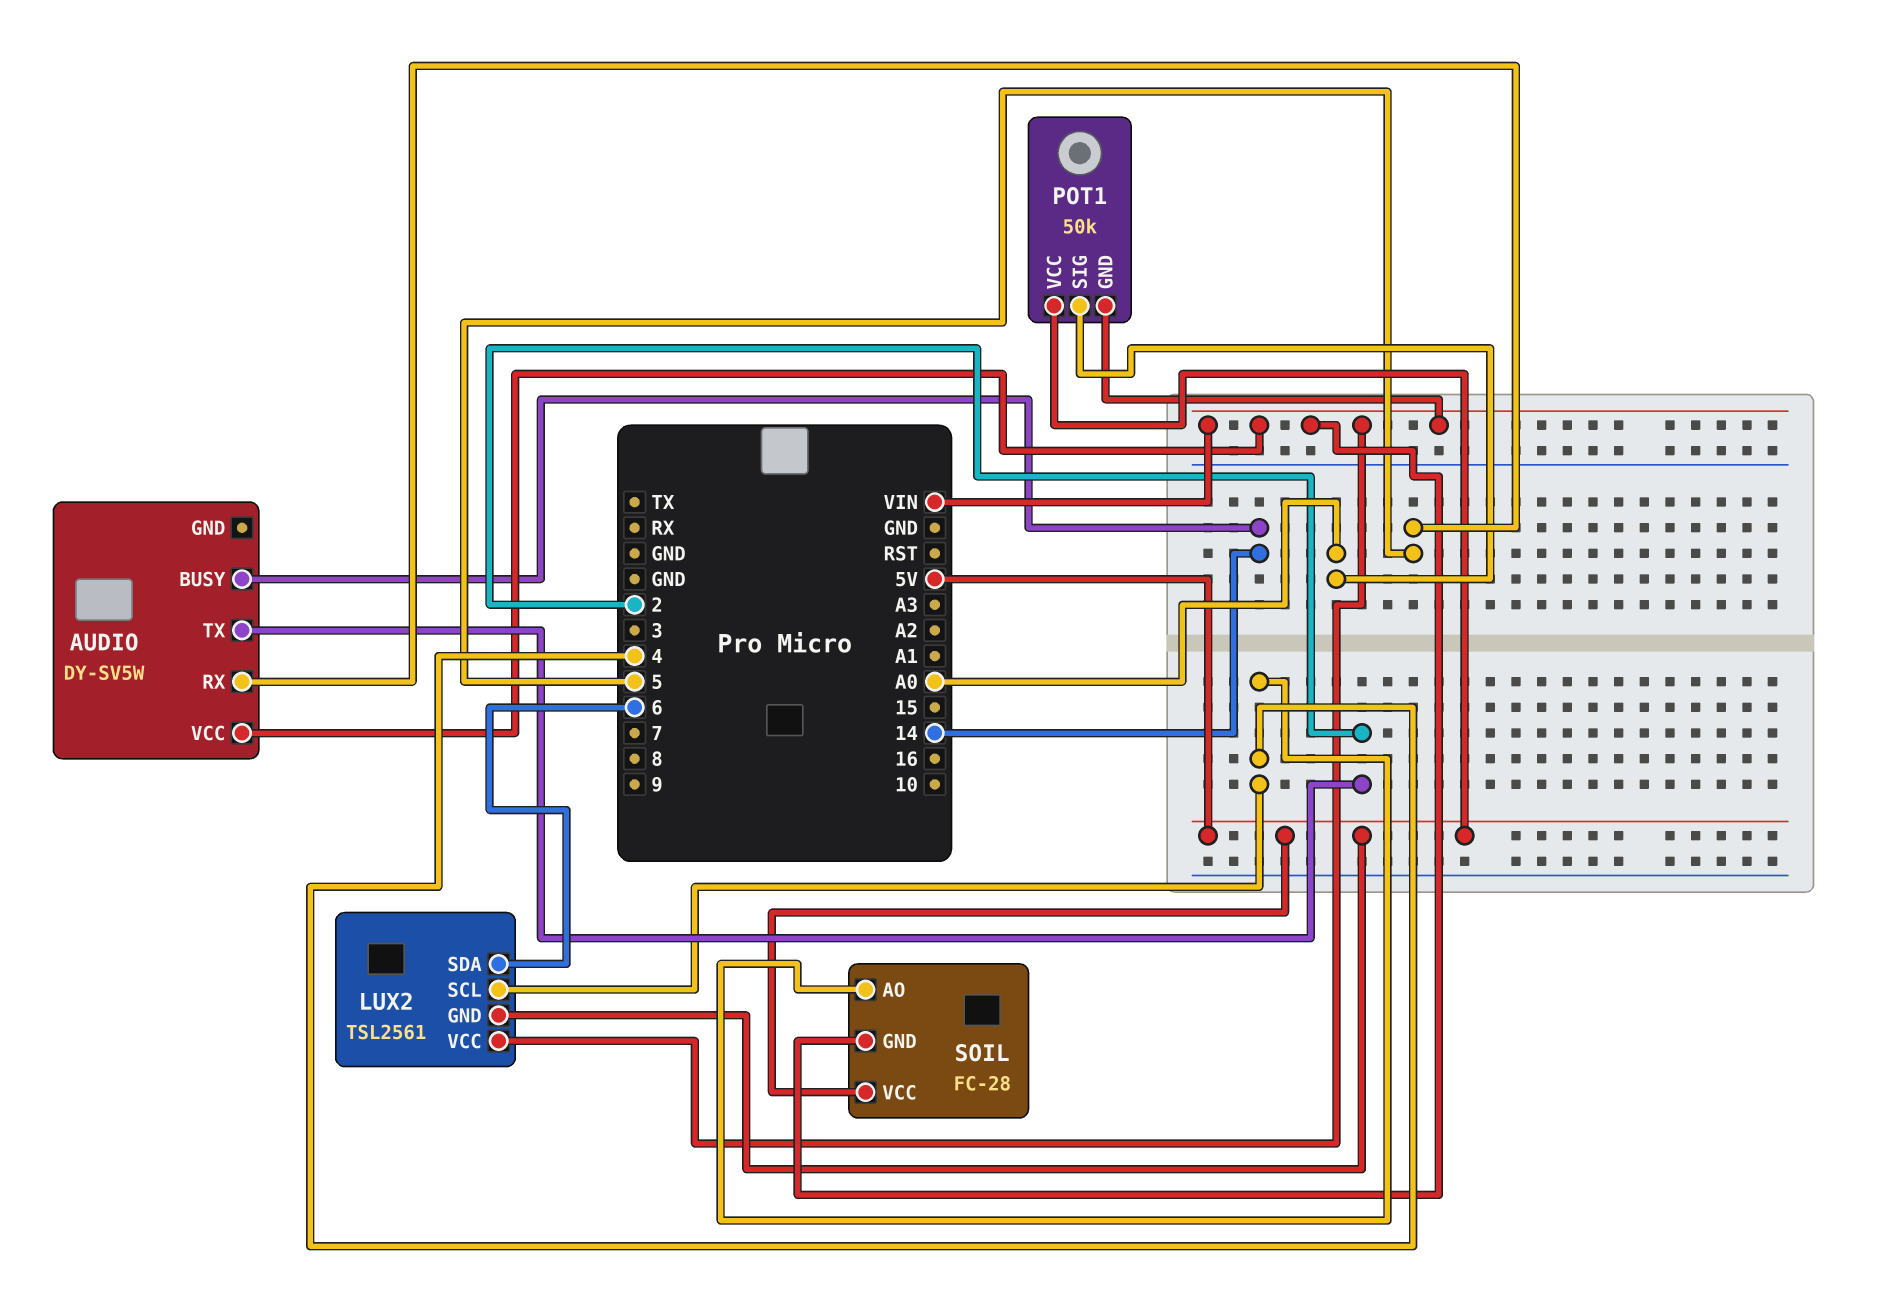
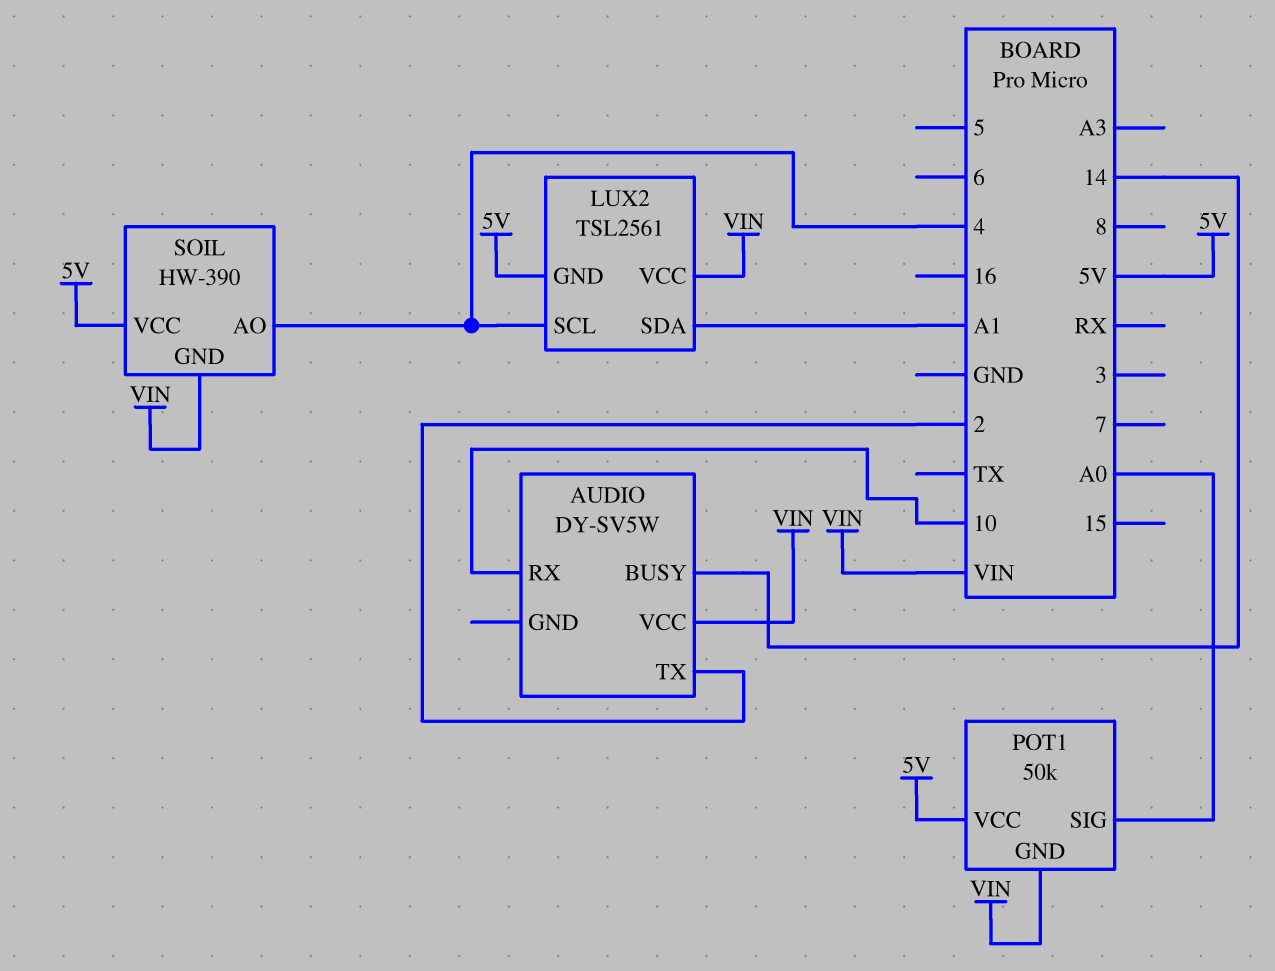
AUDIO pin RX: 5 -> 10
LUX2 pin SDA: 6 -> A1
SOIL: FC-28 -> HW-390

